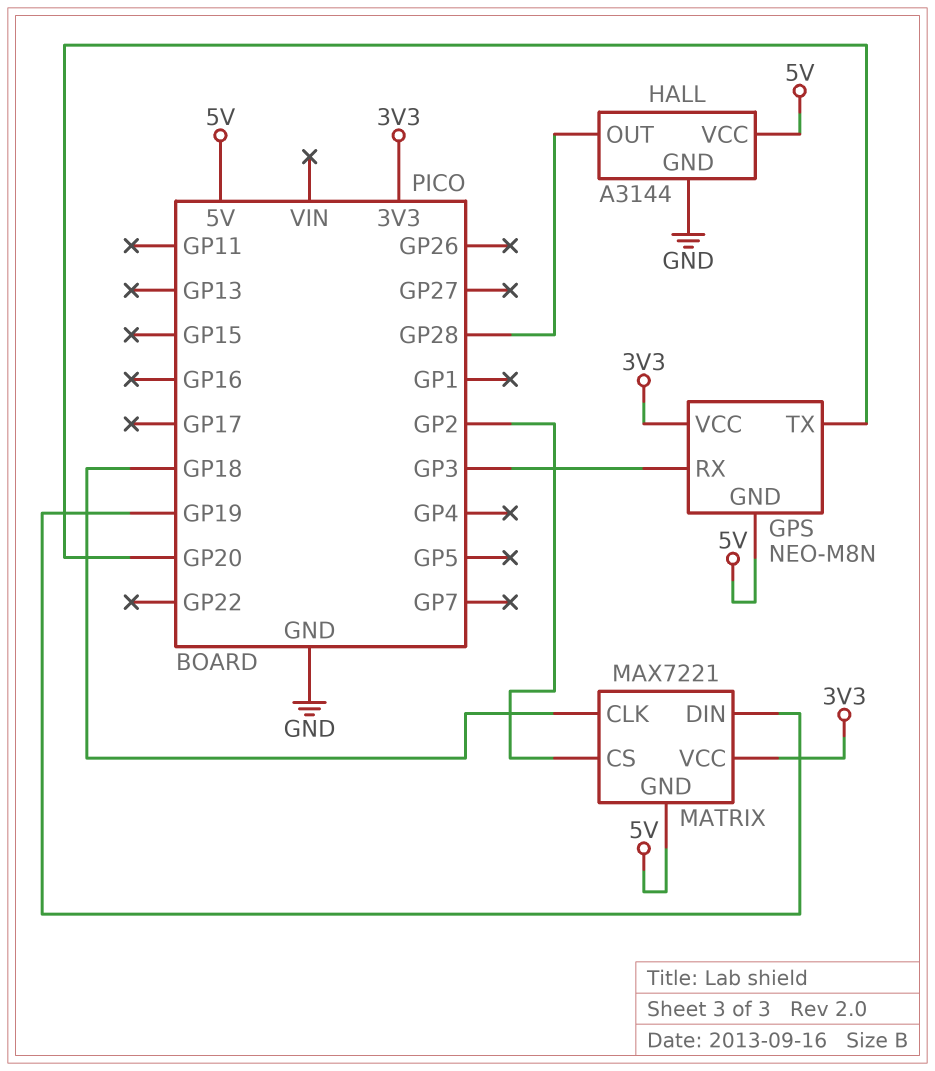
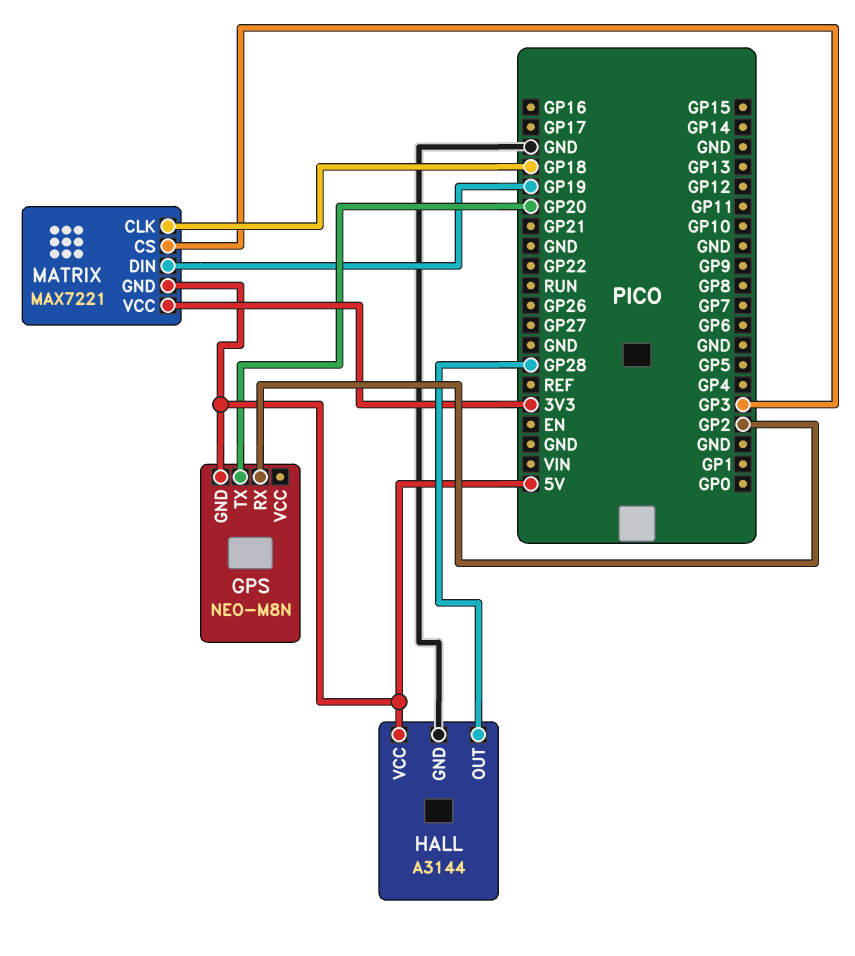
GPS pin RX: GP3 -> GP2
GPS pin VCC: 3V3 -> none
MATRIX pin CS: GP2 -> GP3

